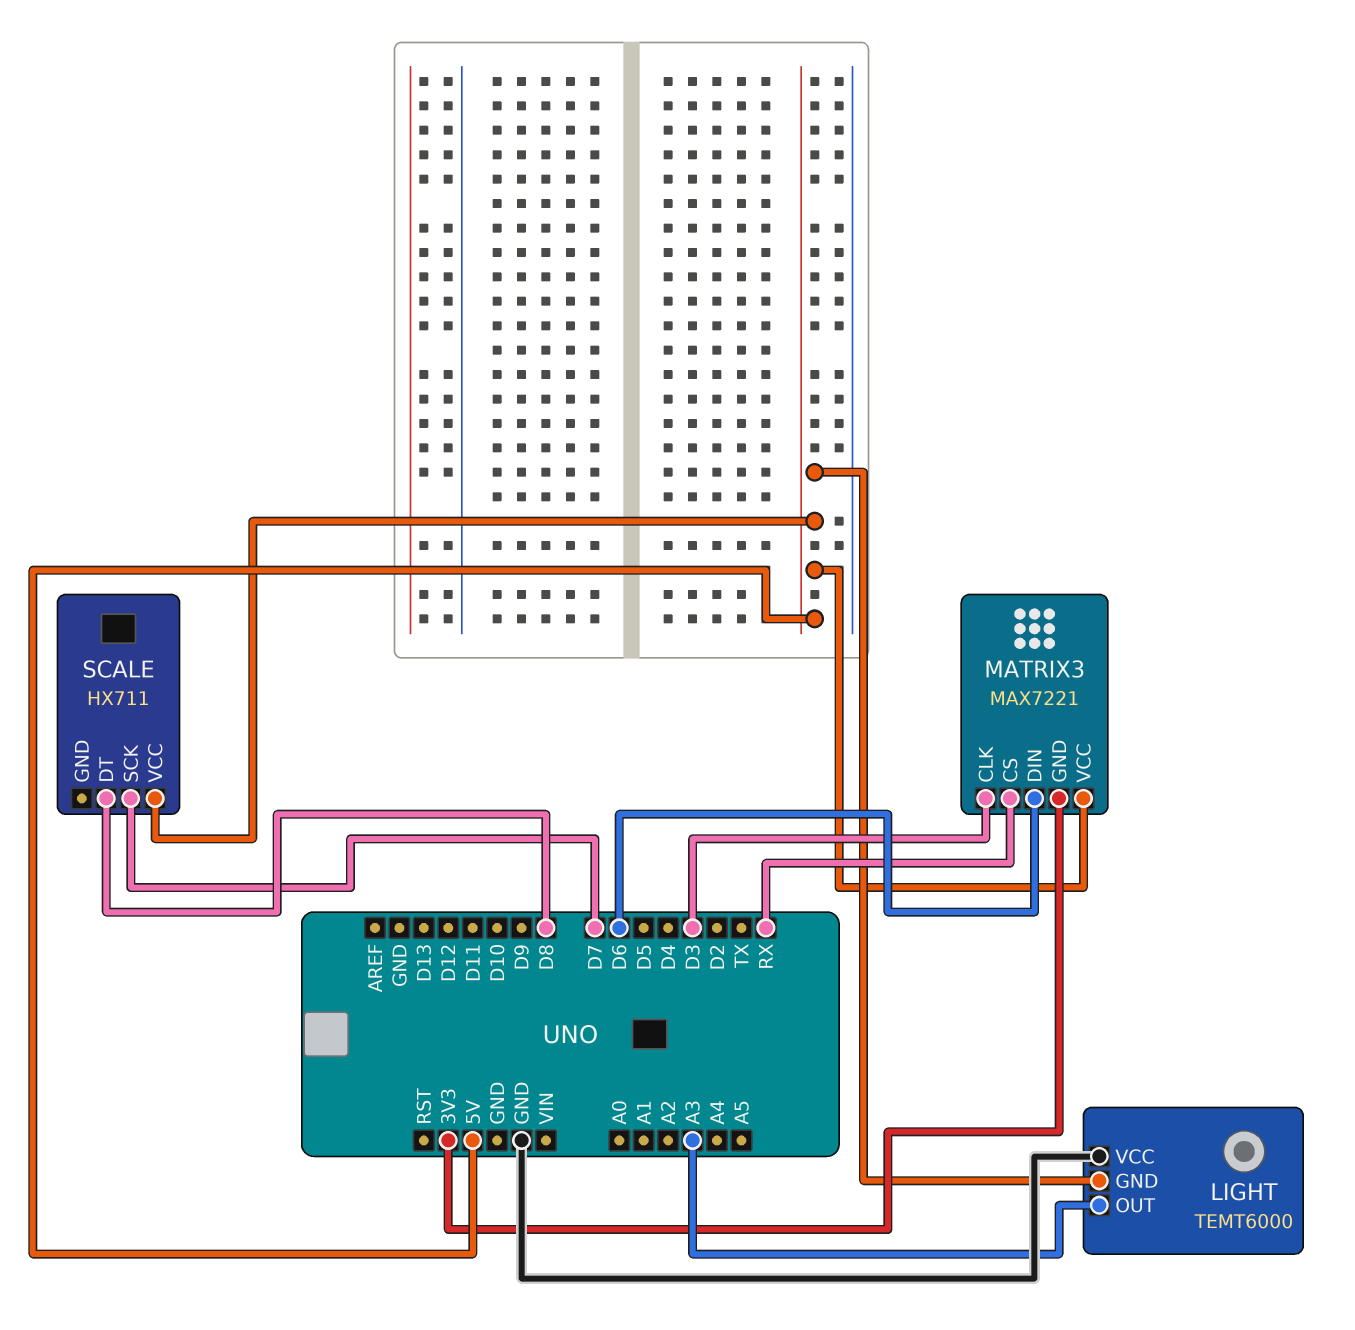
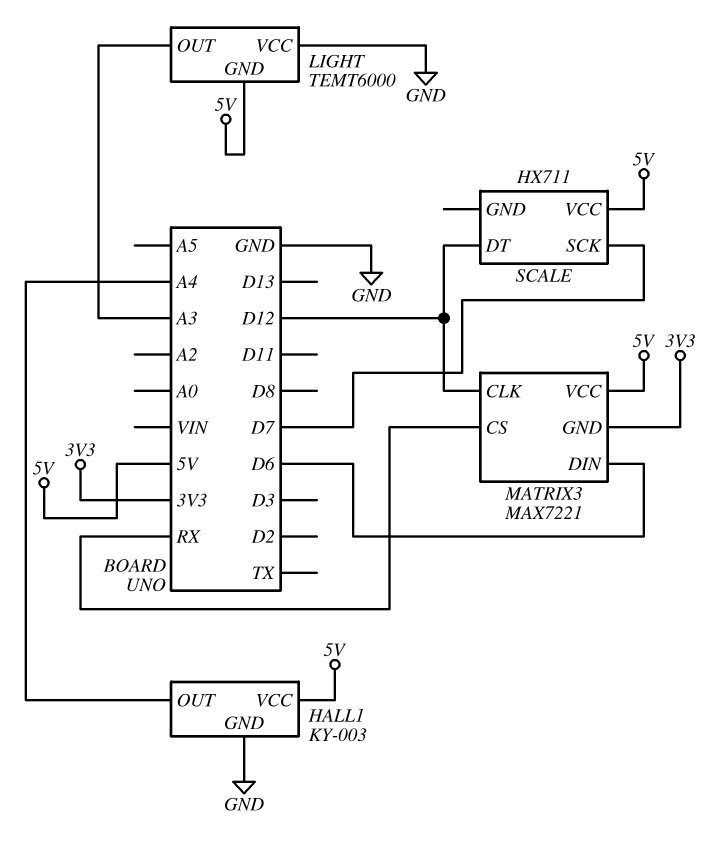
HALL1: none -> KY-003
HALL1 pin GND: none -> GND
HALL1 pin OUT: none -> A4
HALL1 pin VCC: none -> 5V
MATRIX3 pin CLK: D3 -> D12
SCALE pin DT: D8 -> D12

